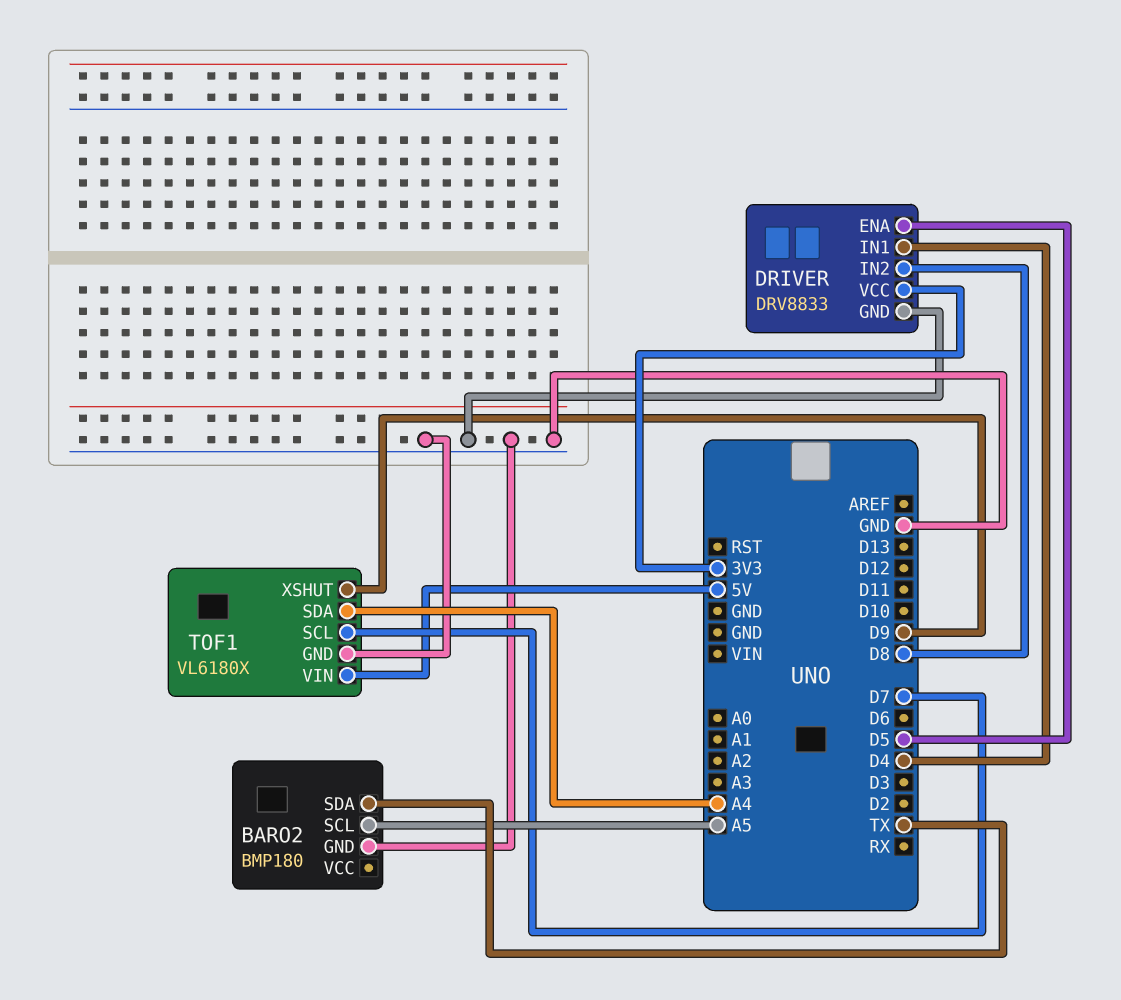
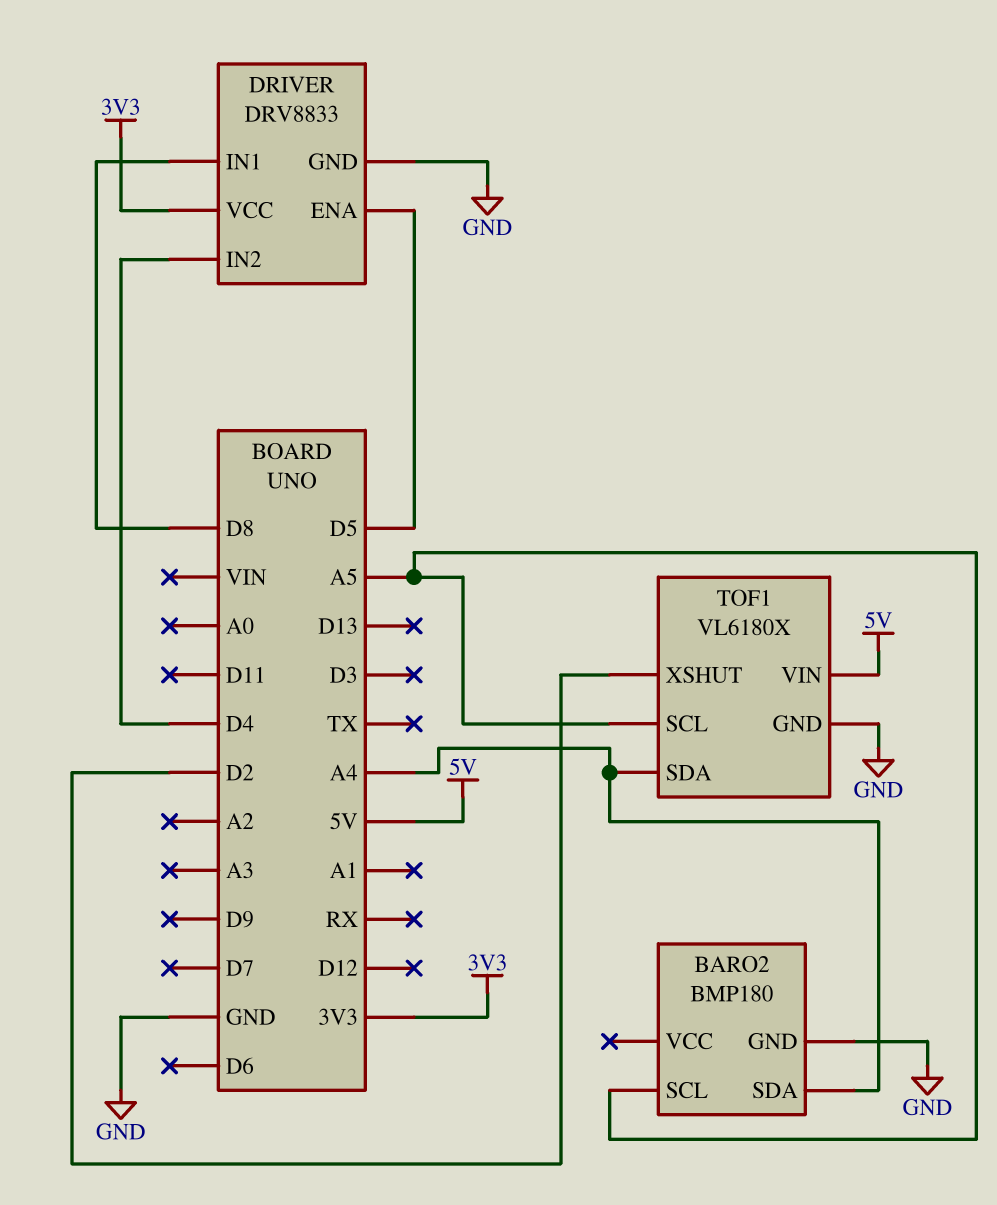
BARO2 pin SDA: TX -> A4
DRIVER pin IN1: D4 -> D8
DRIVER pin IN2: D8 -> D4
TOF1 pin SCL: D7 -> A5
TOF1 pin XSHUT: D9 -> D2

